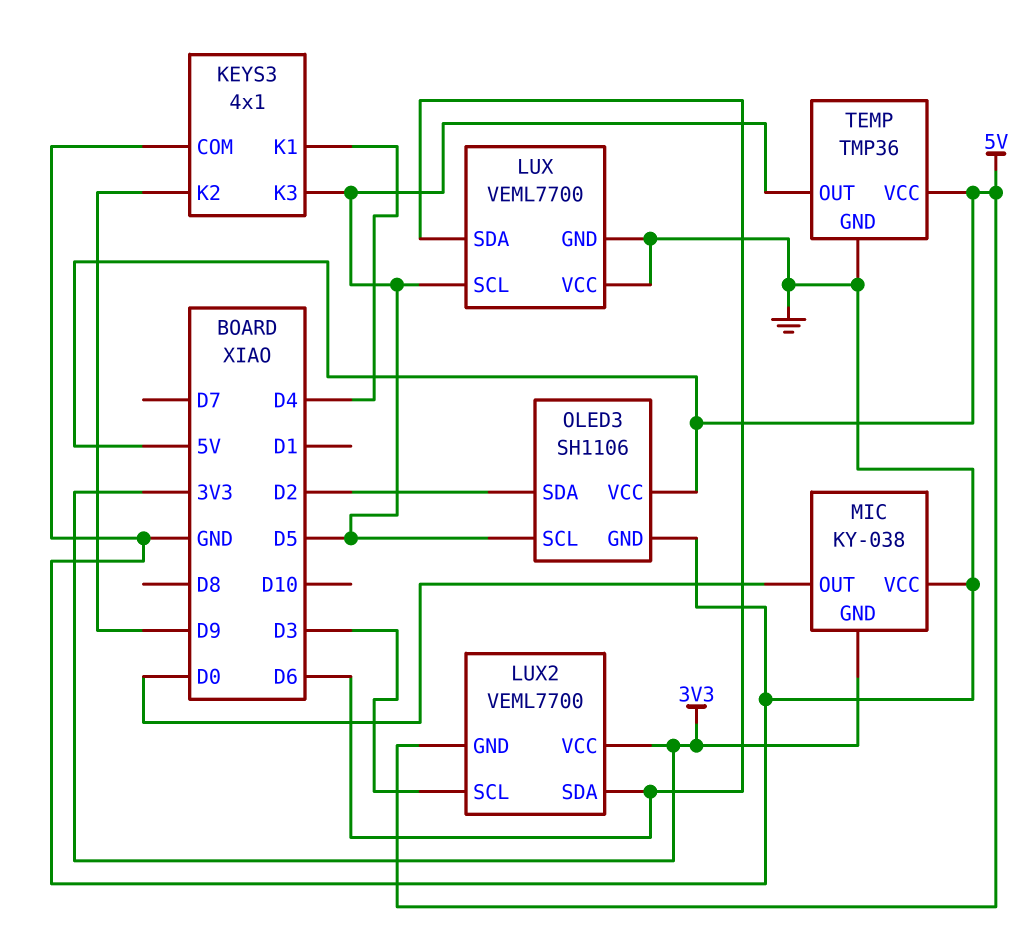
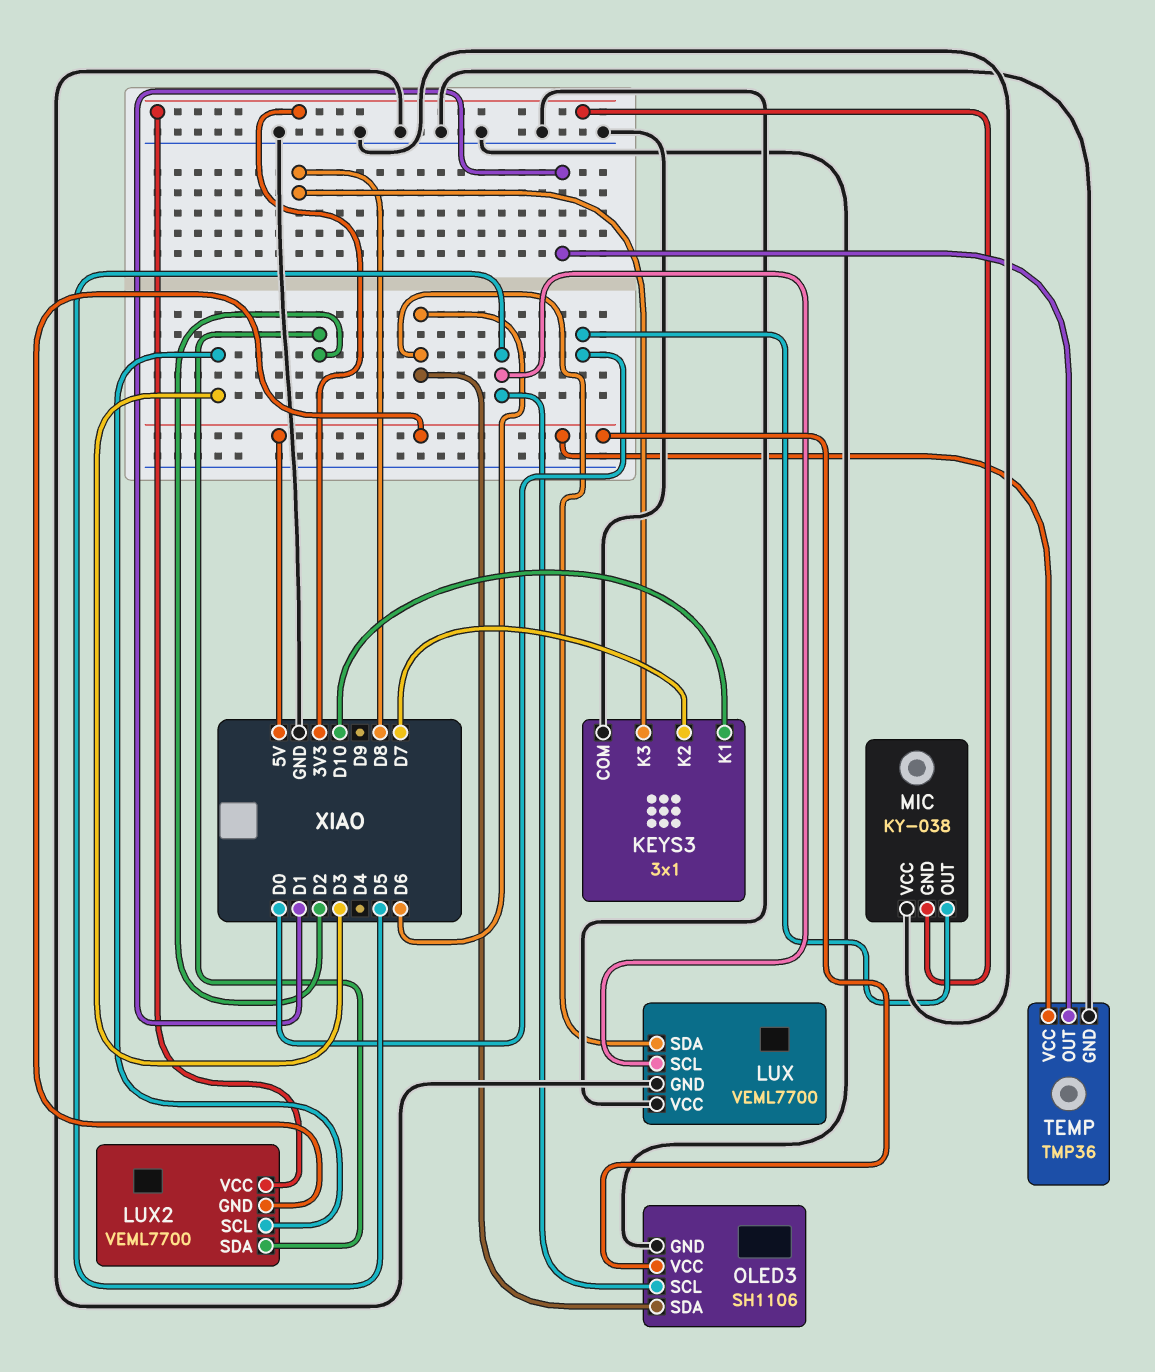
KEYS3: 4x1 -> 3x1
KEYS3 pin K1: D4 -> D10
KEYS3 pin K2: D9 -> D7
KEYS3 pin K3: D5 -> D8
LUX2 pin SDA: D6 -> D2
OLED3 pin SDA: D2 -> D6
TEMP pin OUT: D5 -> D1

